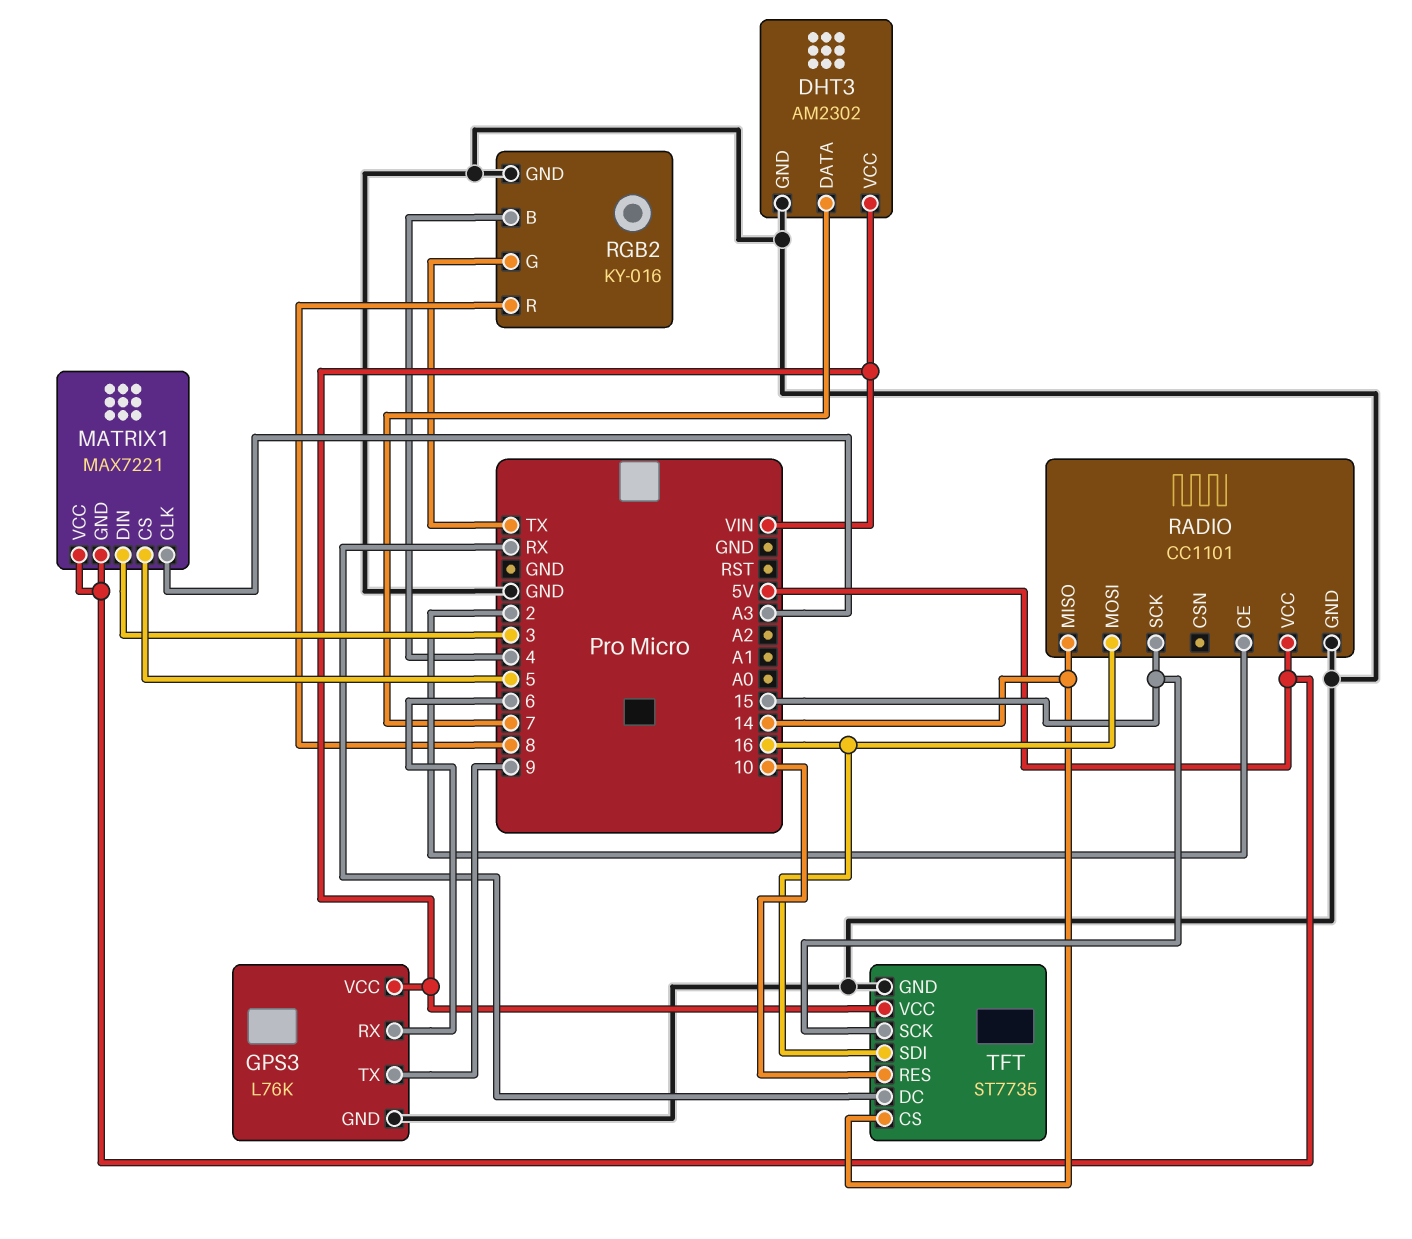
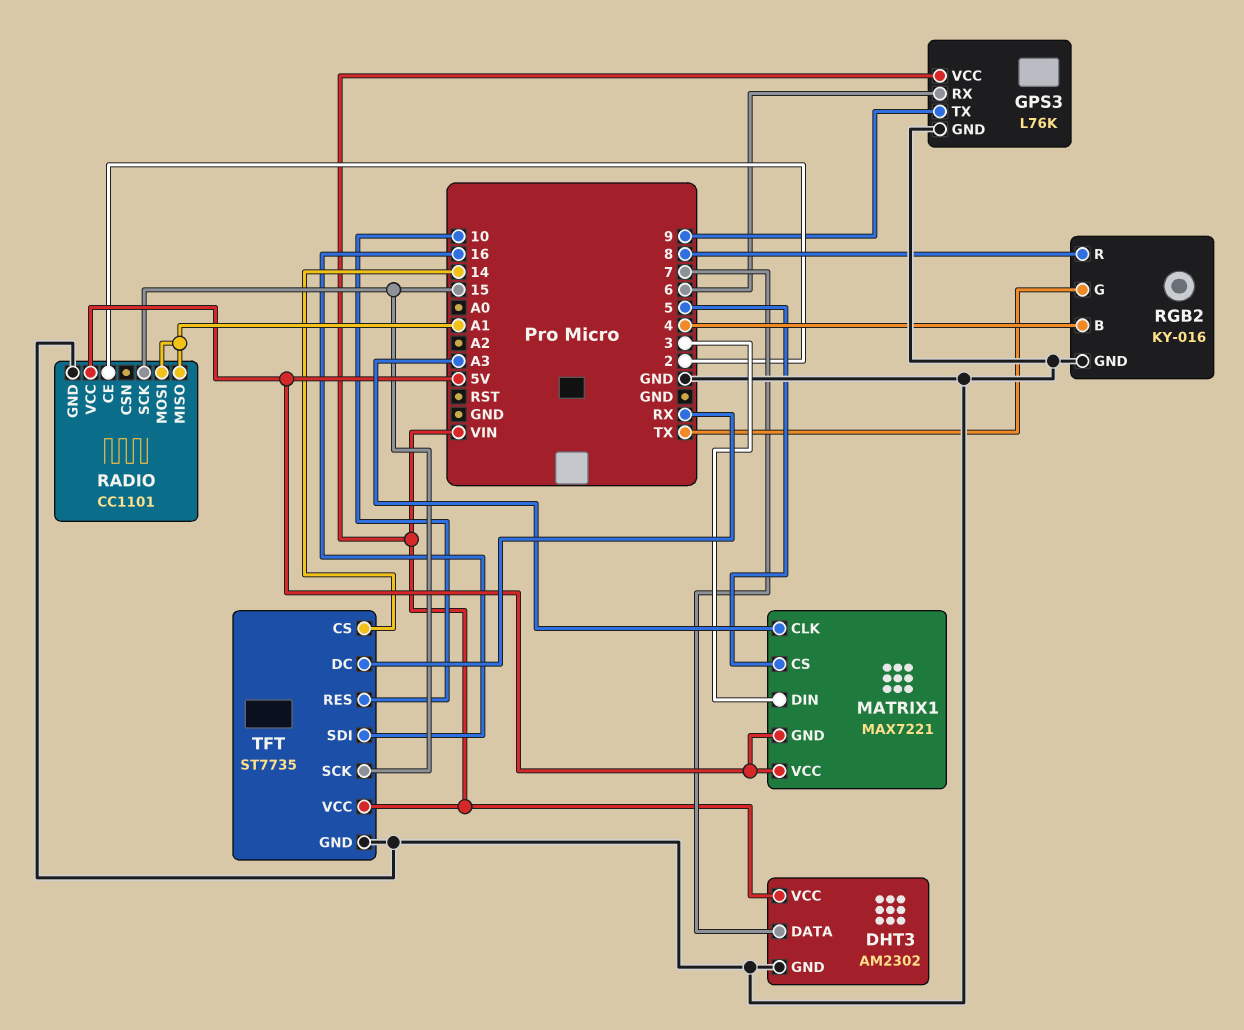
RADIO pin MISO: 14 -> A1
RADIO pin MOSI: 16 -> A1

